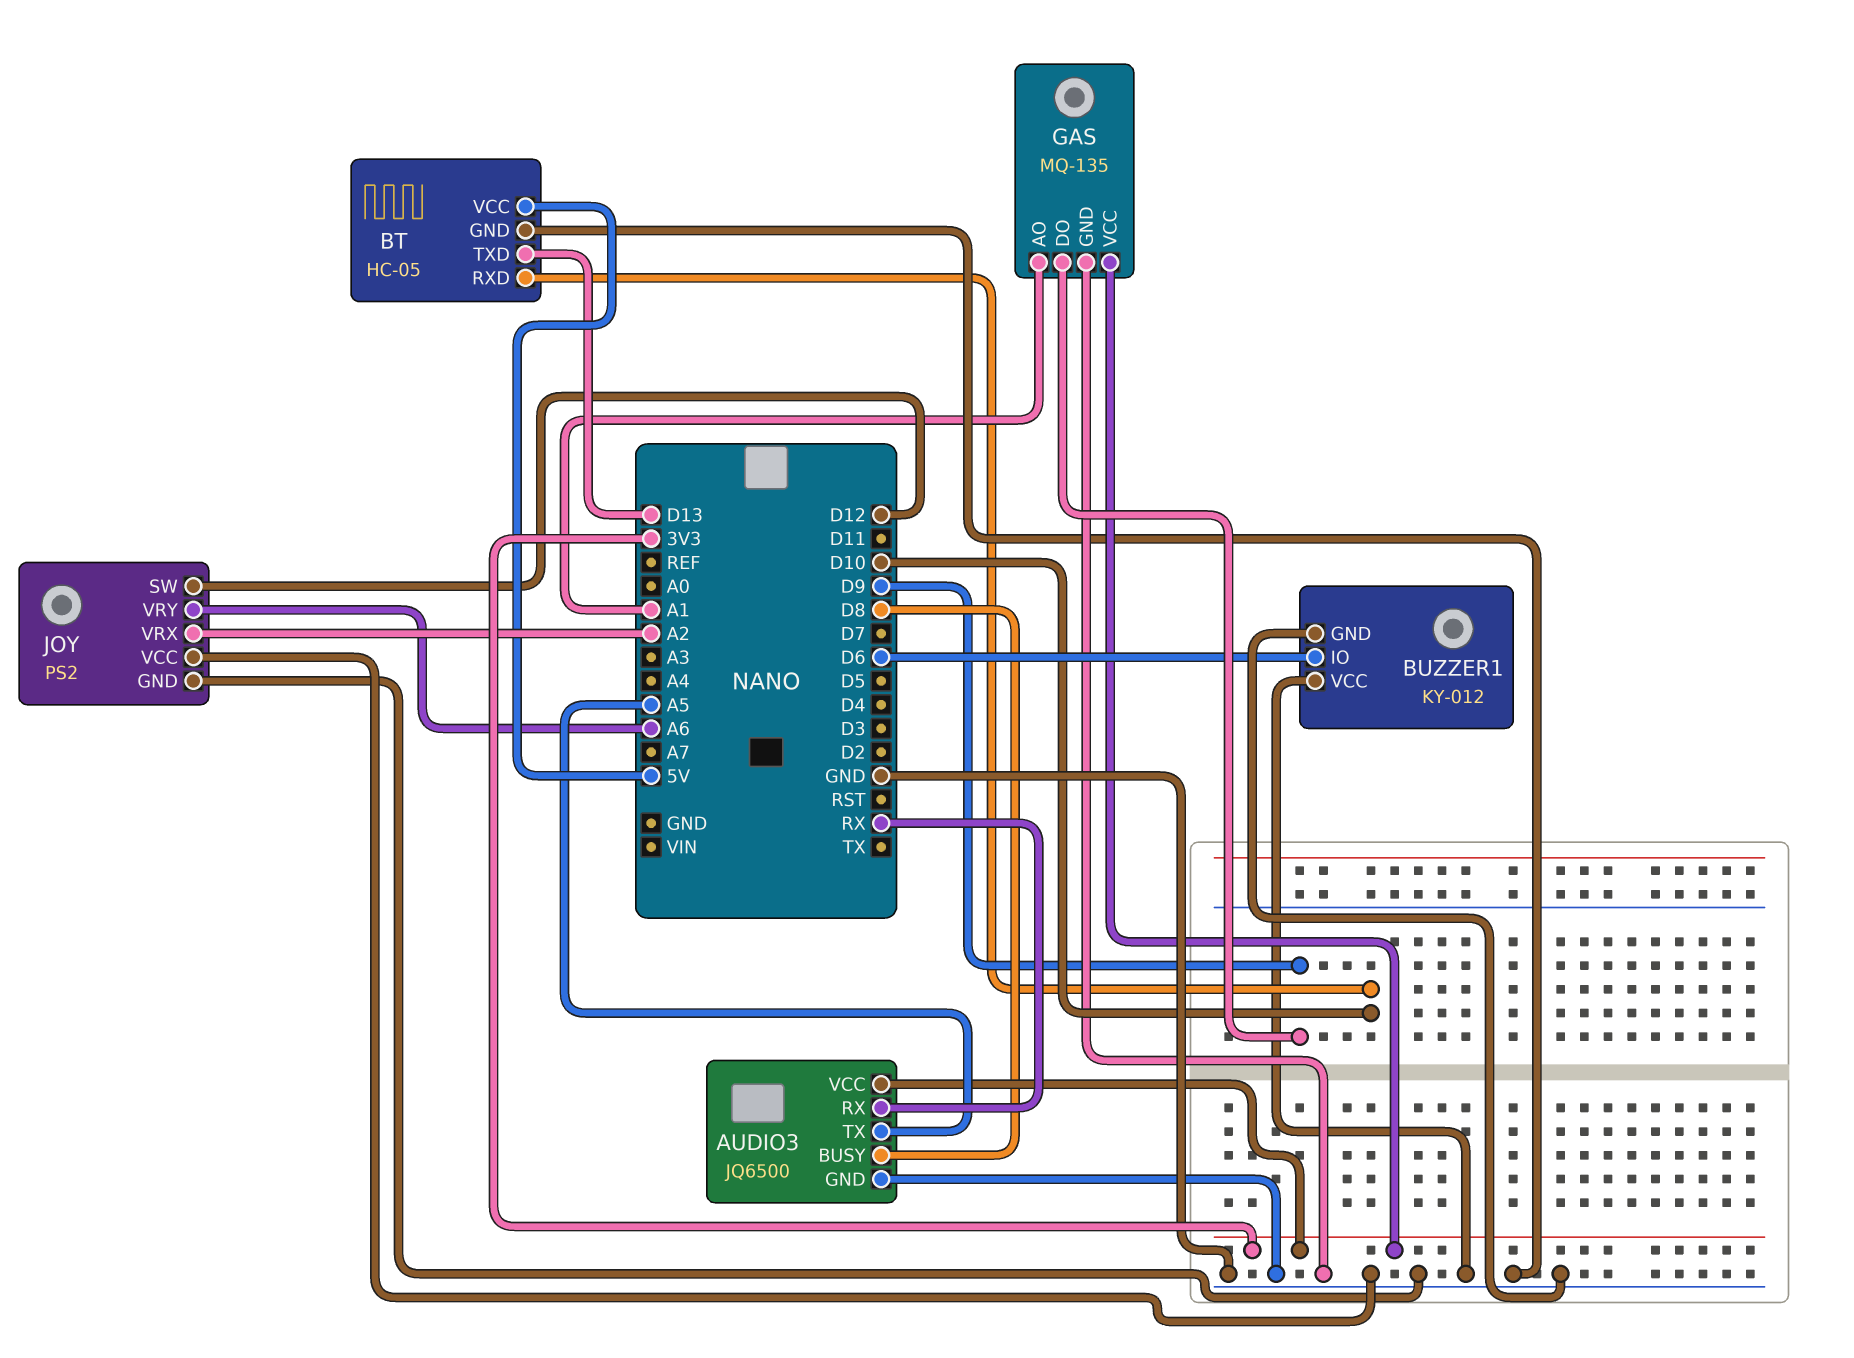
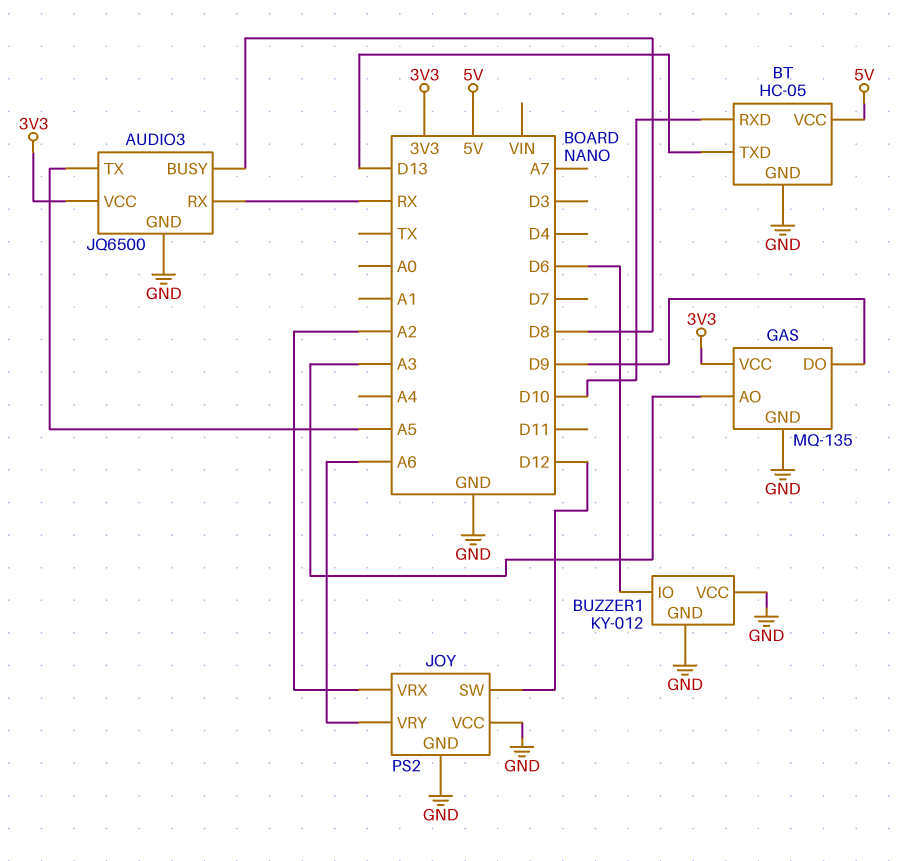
GAS pin AO: A1 -> A3

